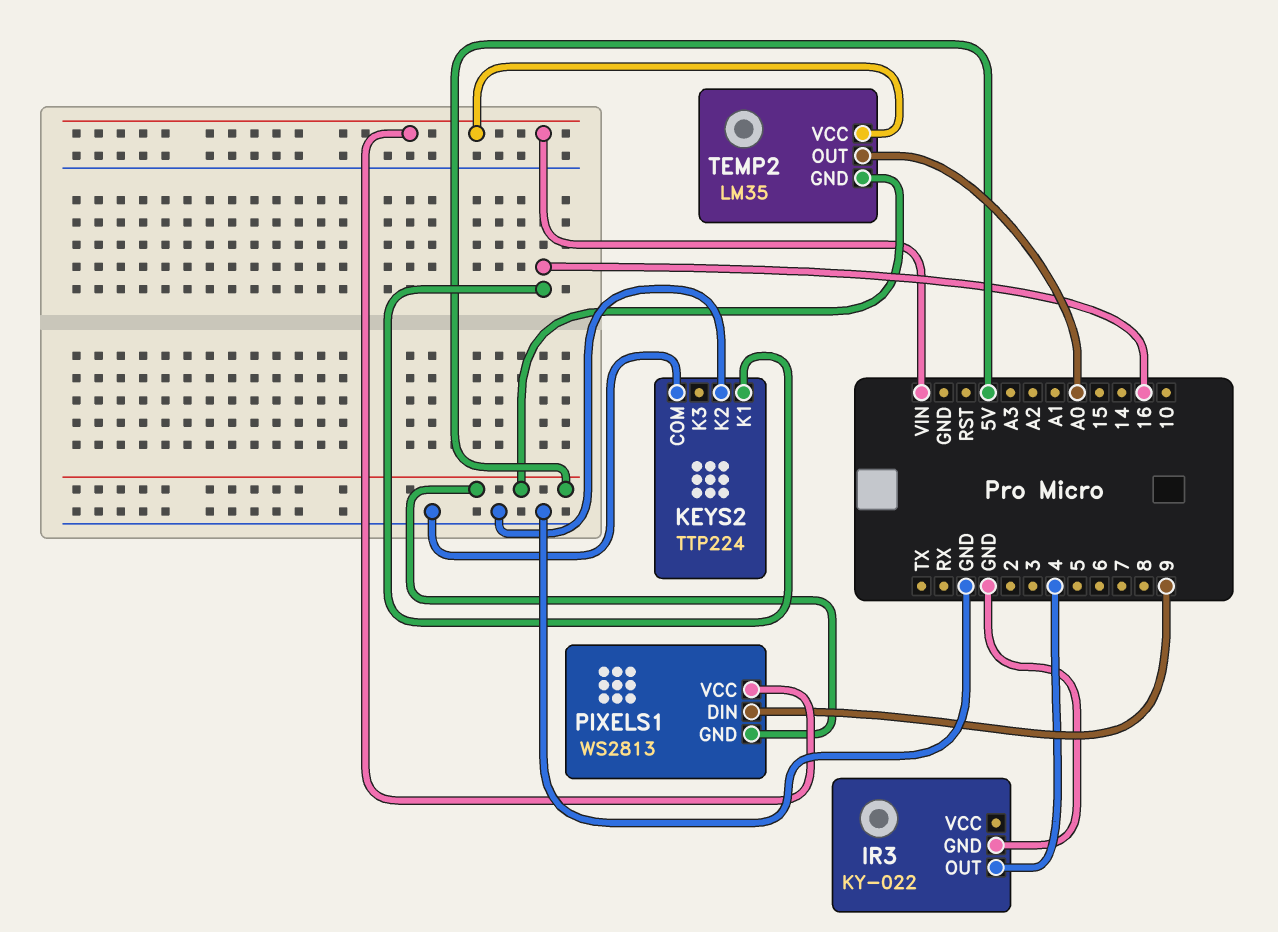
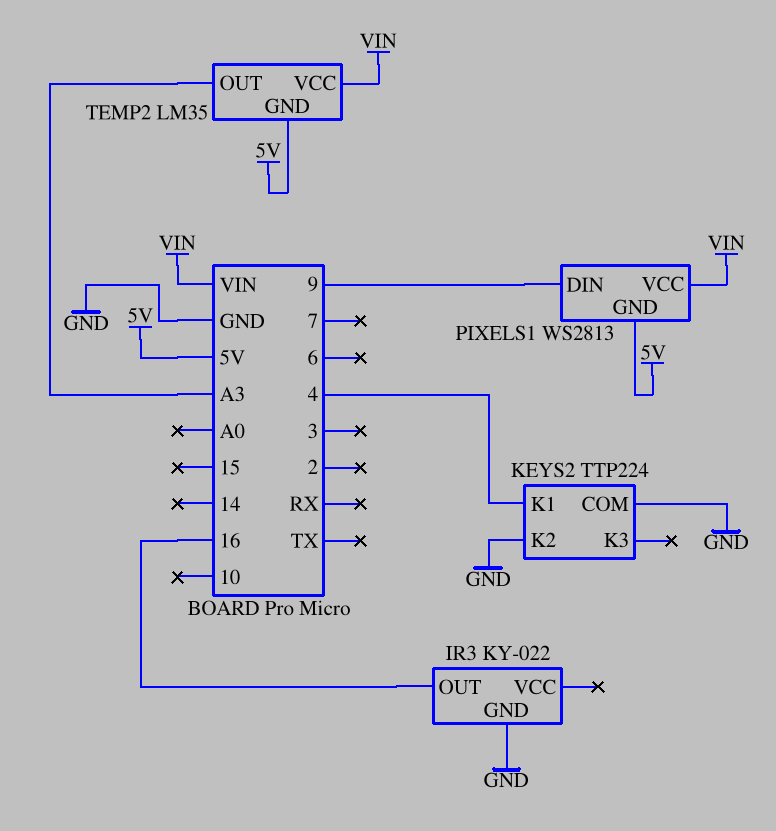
IR3 pin OUT: 4 -> 16
KEYS2 pin K1: 16 -> 4
TEMP2 pin OUT: A0 -> A3

